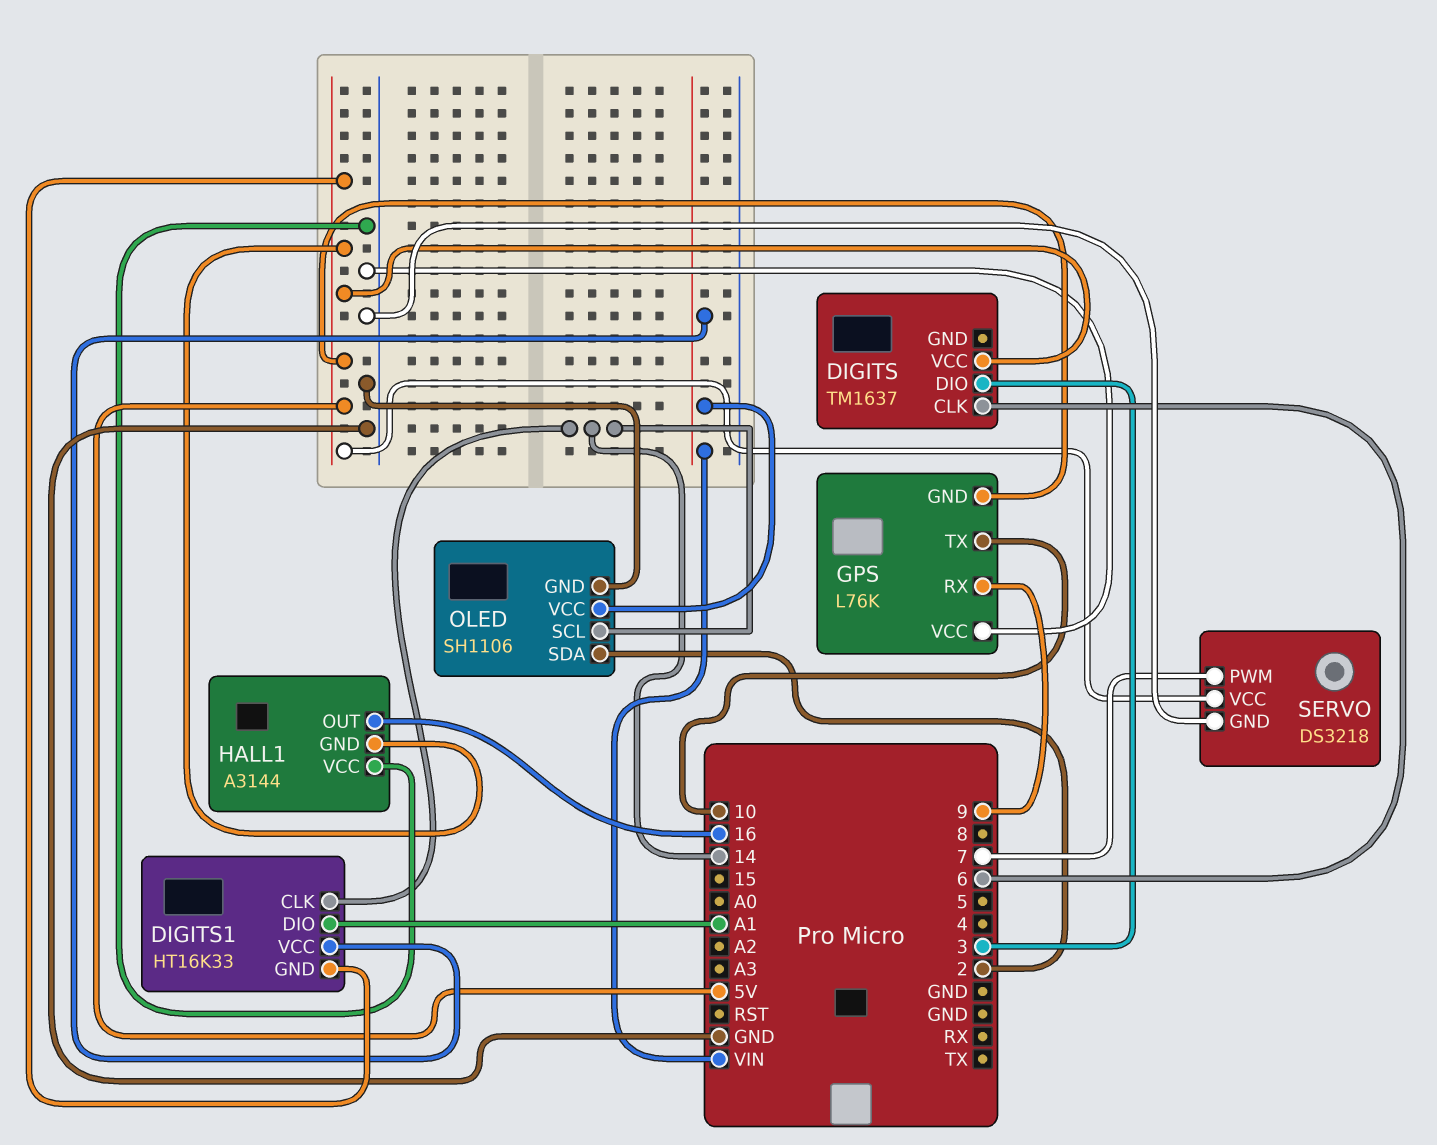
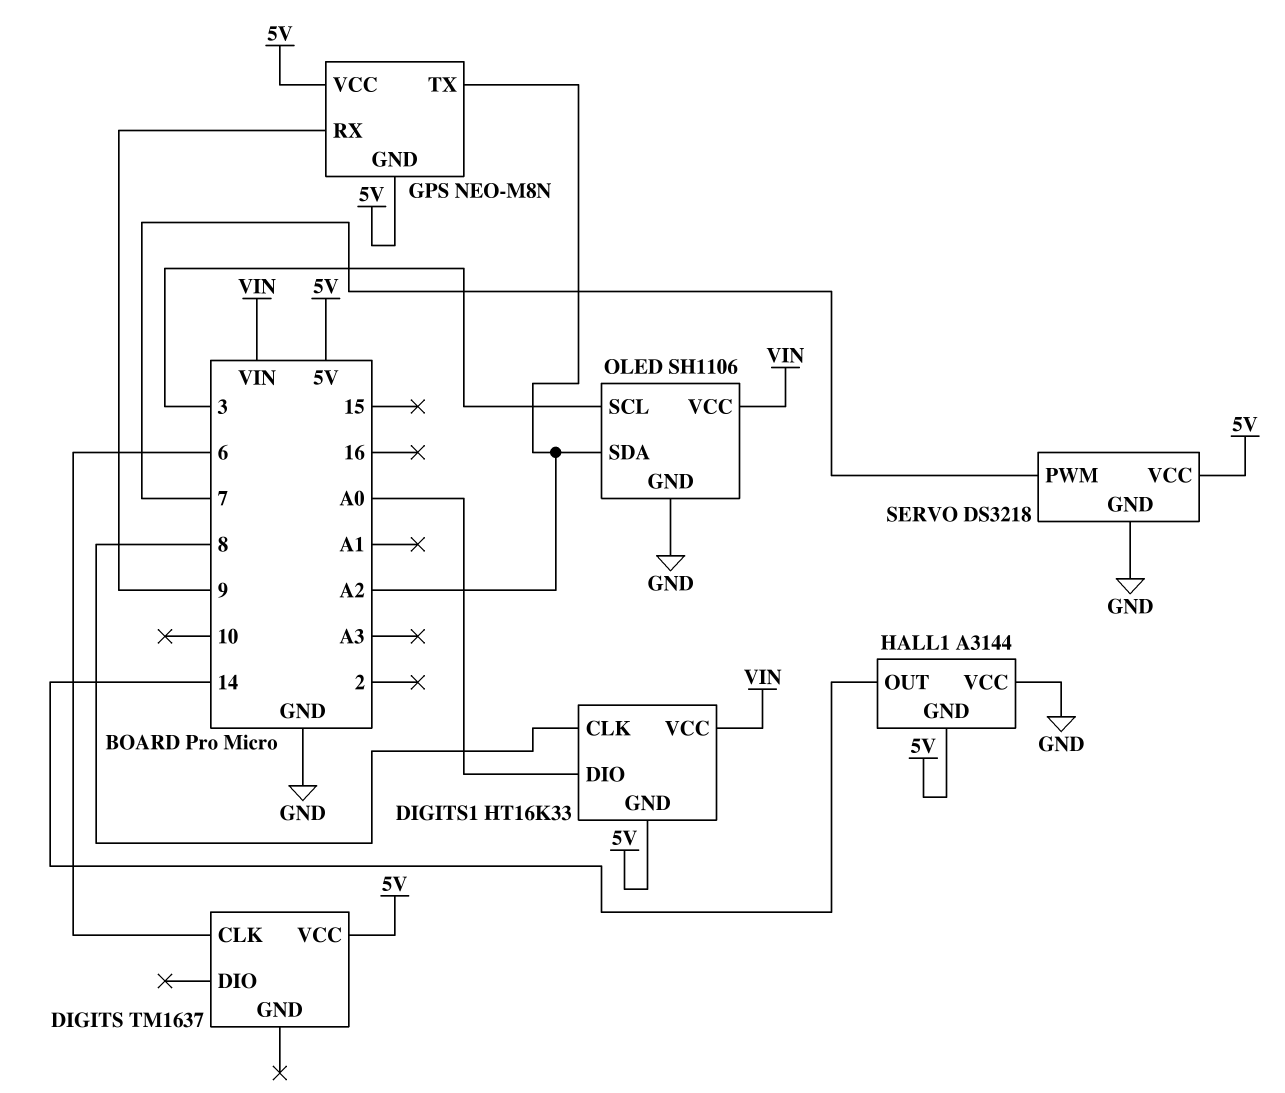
DIGITS pin DIO: 3 -> none
DIGITS1 pin CLK: 14 -> 8
DIGITS1 pin DIO: A1 -> A0
GPS: L76K -> NEO-M8N
GPS pin TX: 10 -> A2
GPS pin VCC: GND -> 5V
HALL1 pin OUT: 16 -> 14
OLED pin SCL: 14 -> 3
OLED pin SDA: 2 -> A2

